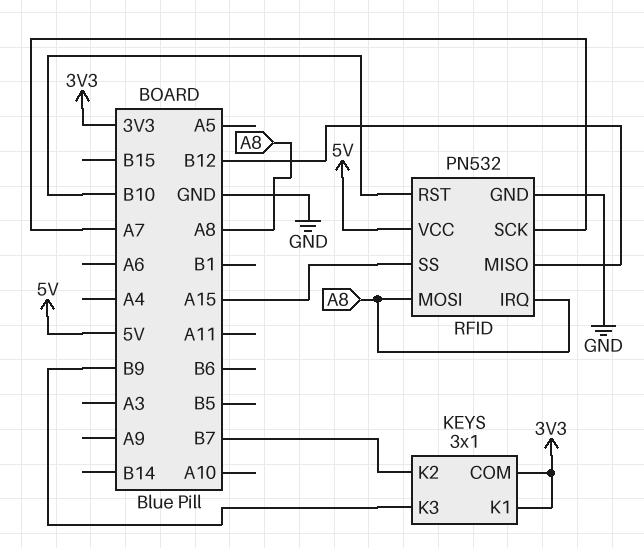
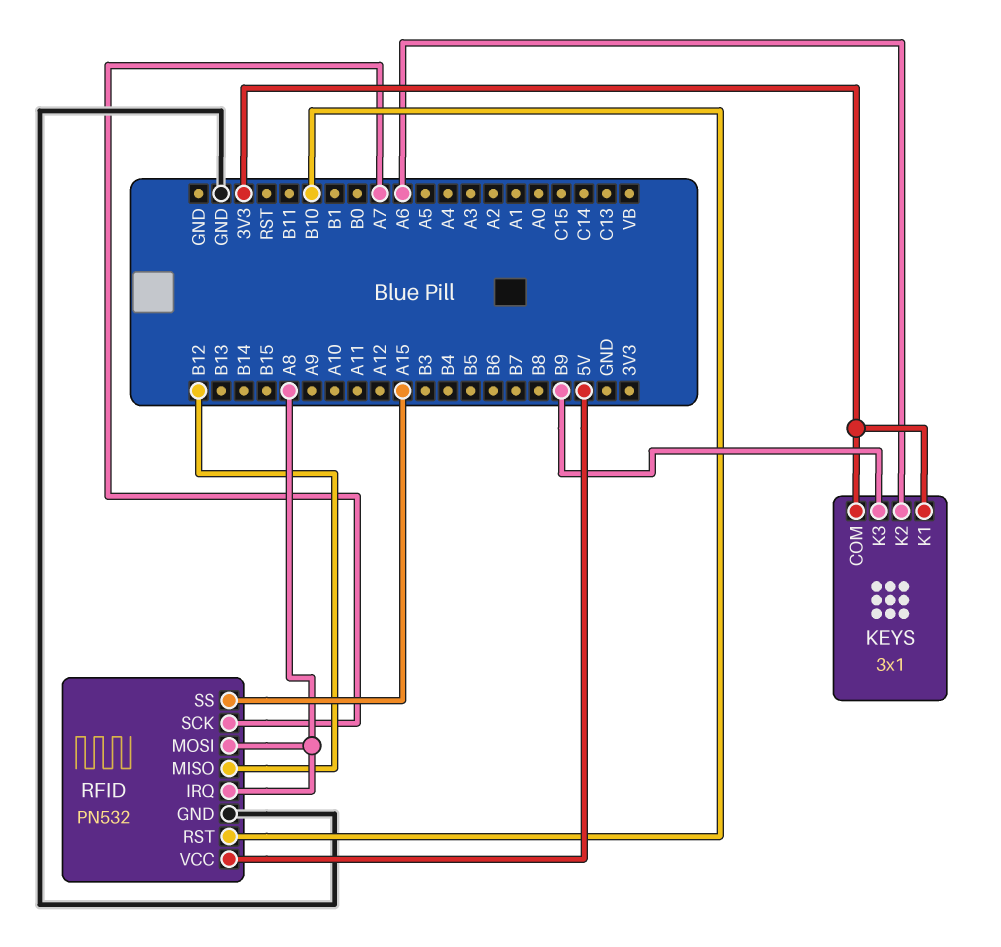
KEYS pin K2: B7 -> A6

